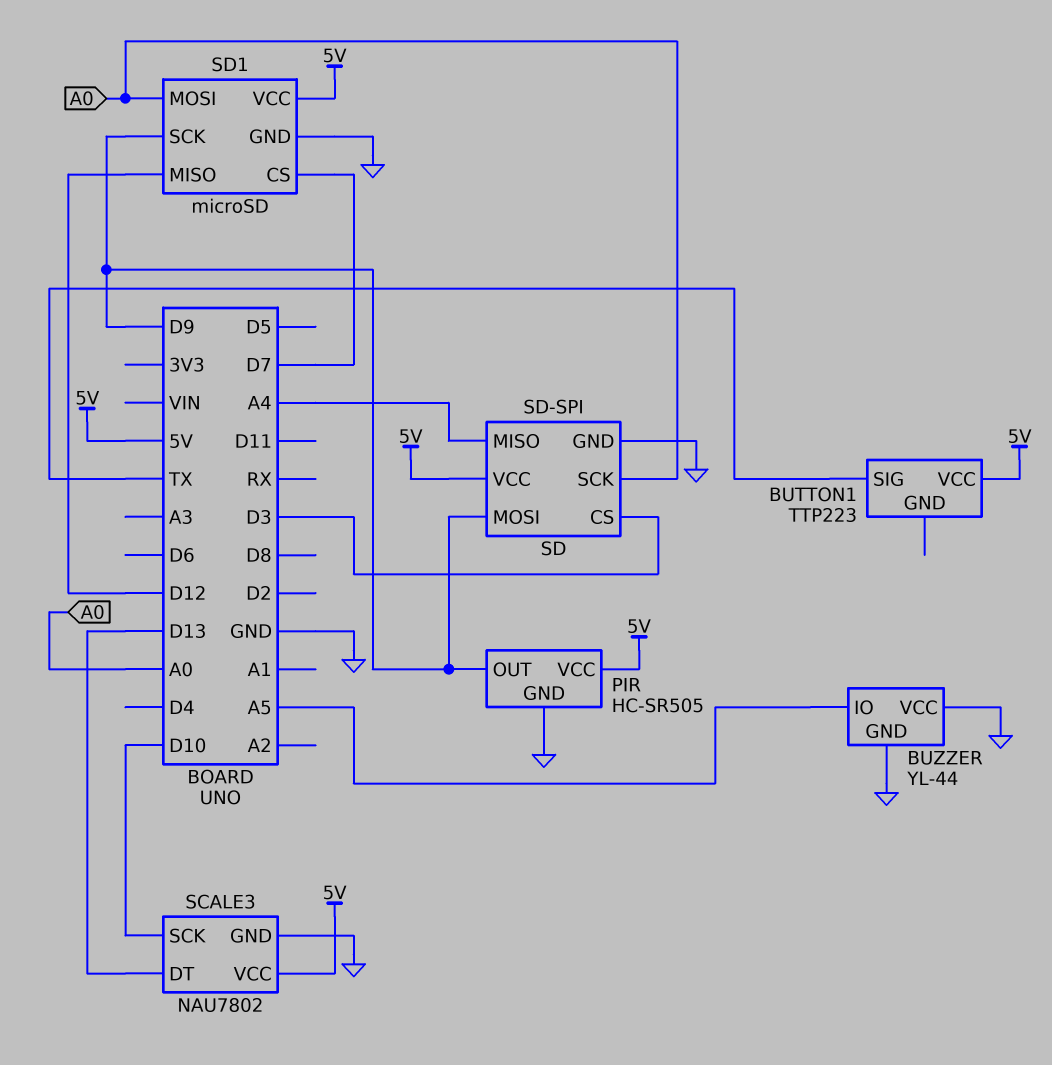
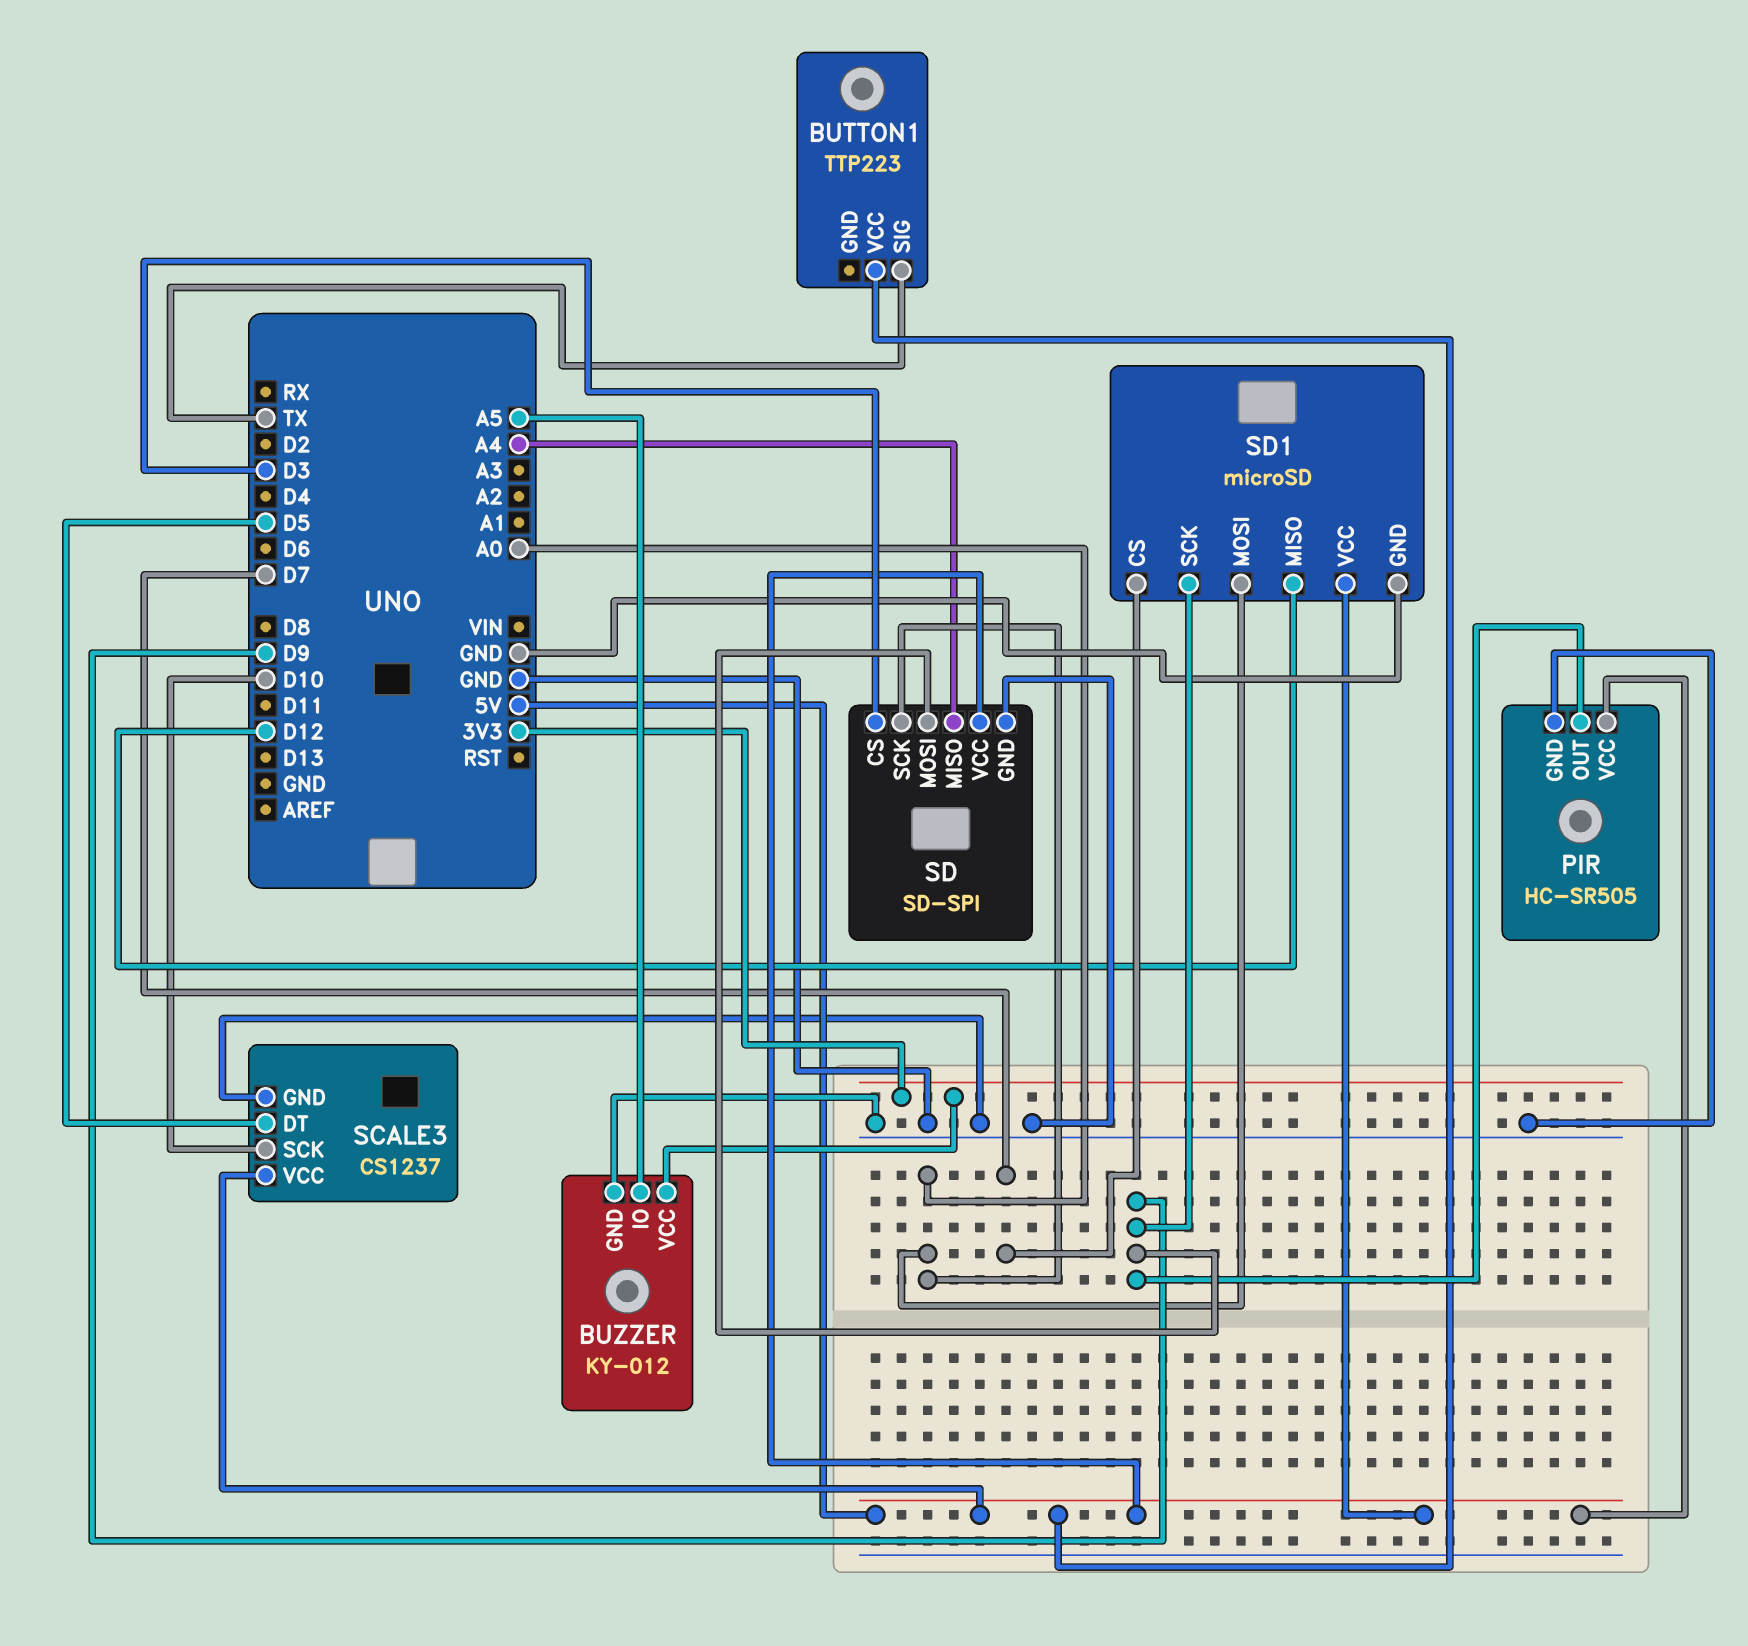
BUZZER: YL-44 -> KY-012
BUZZER pin VCC: GND -> 3V3
SCALE3: NAU7802 -> CS1237
SCALE3 pin DT: D13 -> D5

